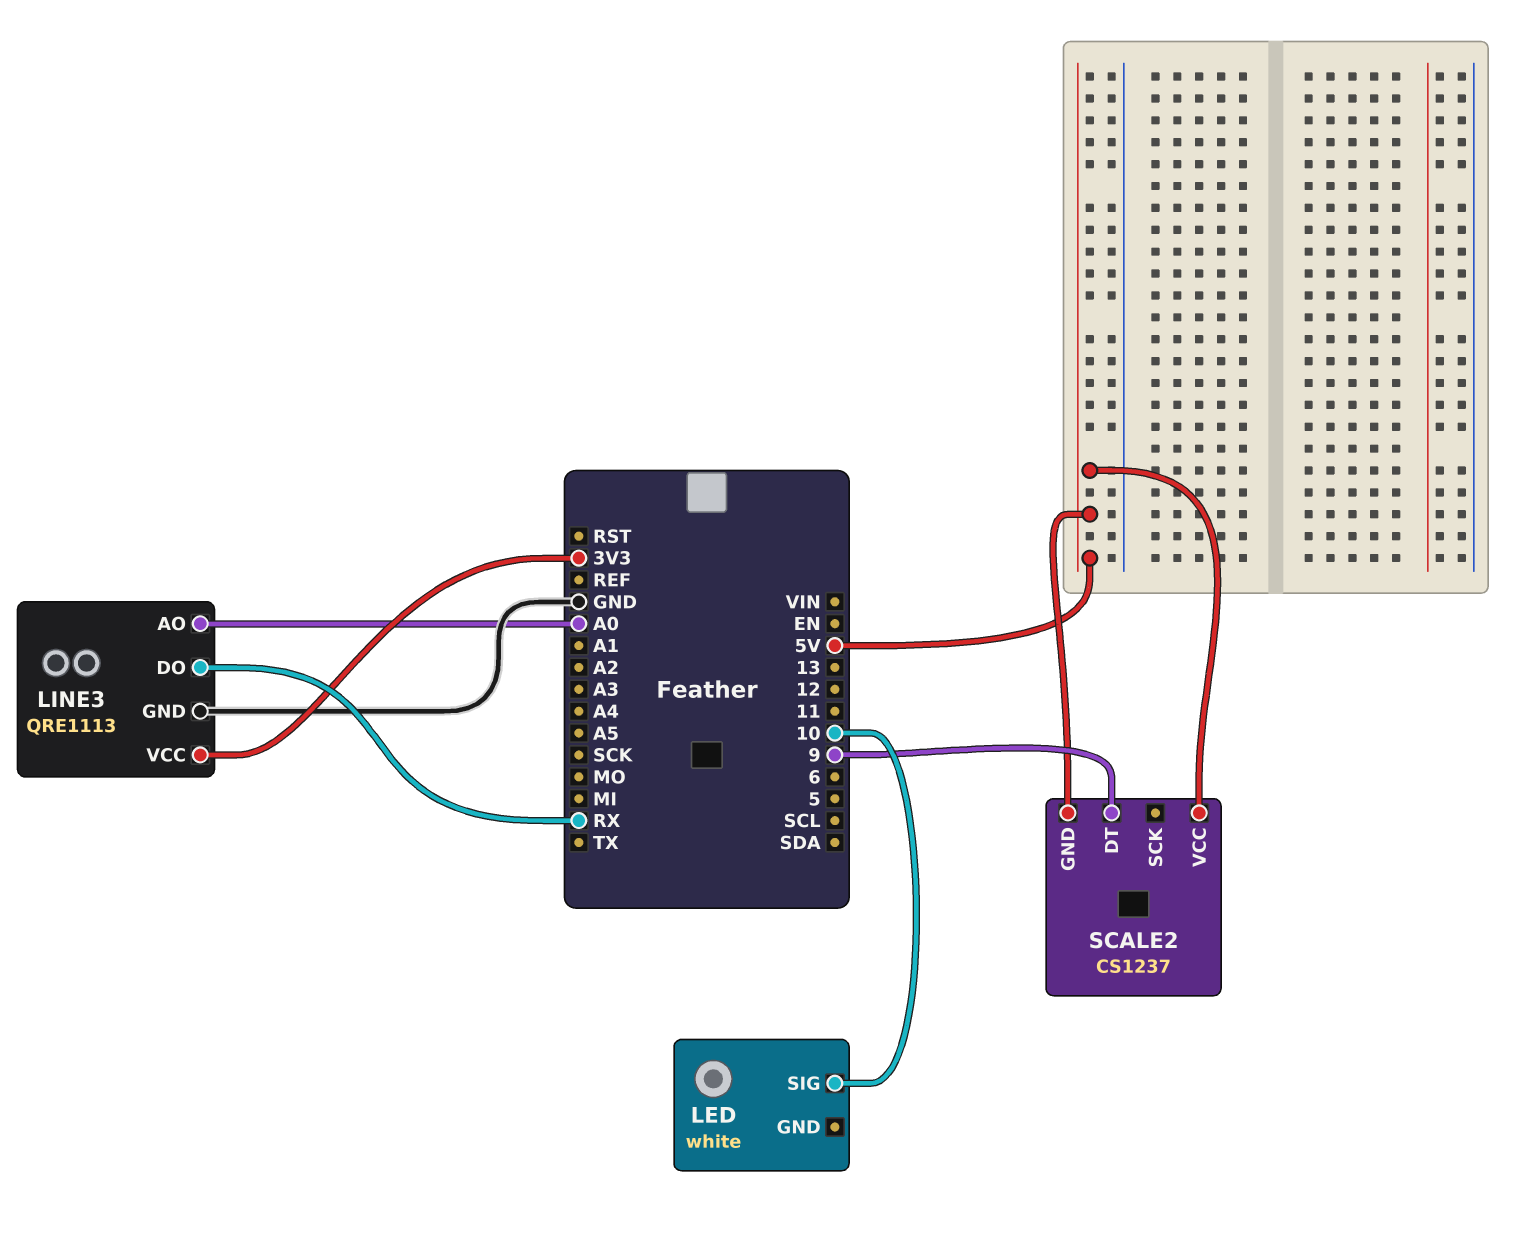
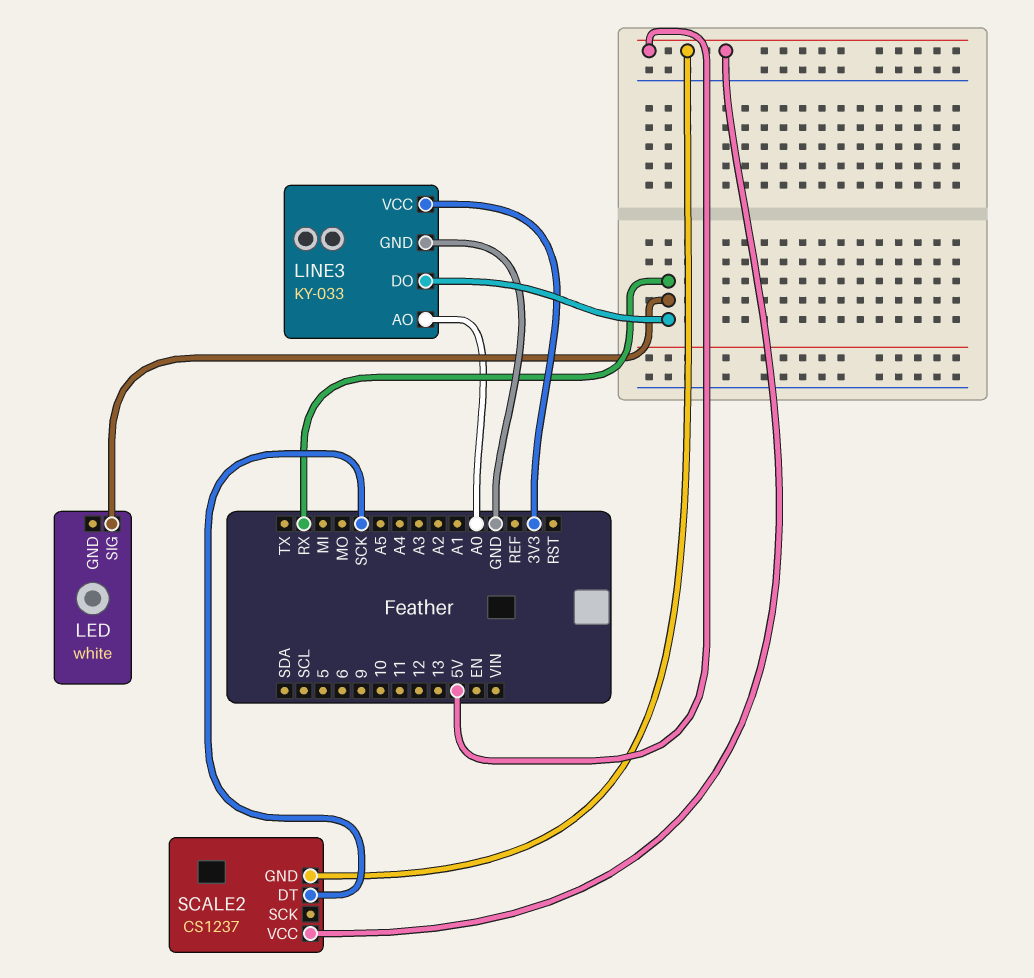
LED pin SIG: 10 -> RX
LINE3: QRE1113 -> KY-033
SCALE2 pin DT: 9 -> SCK

